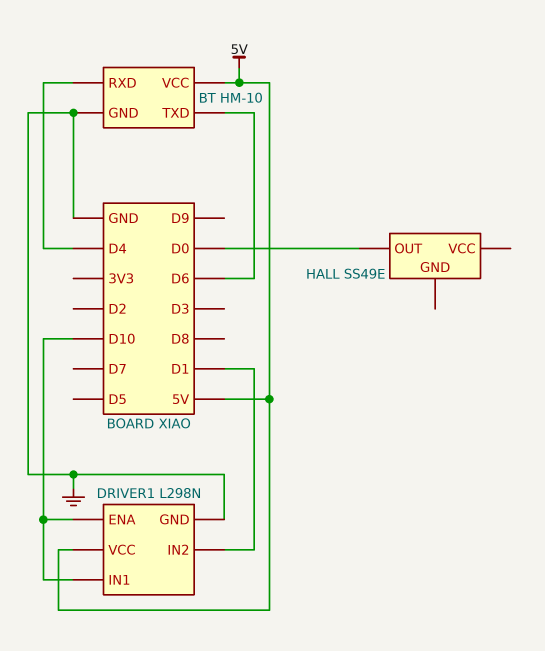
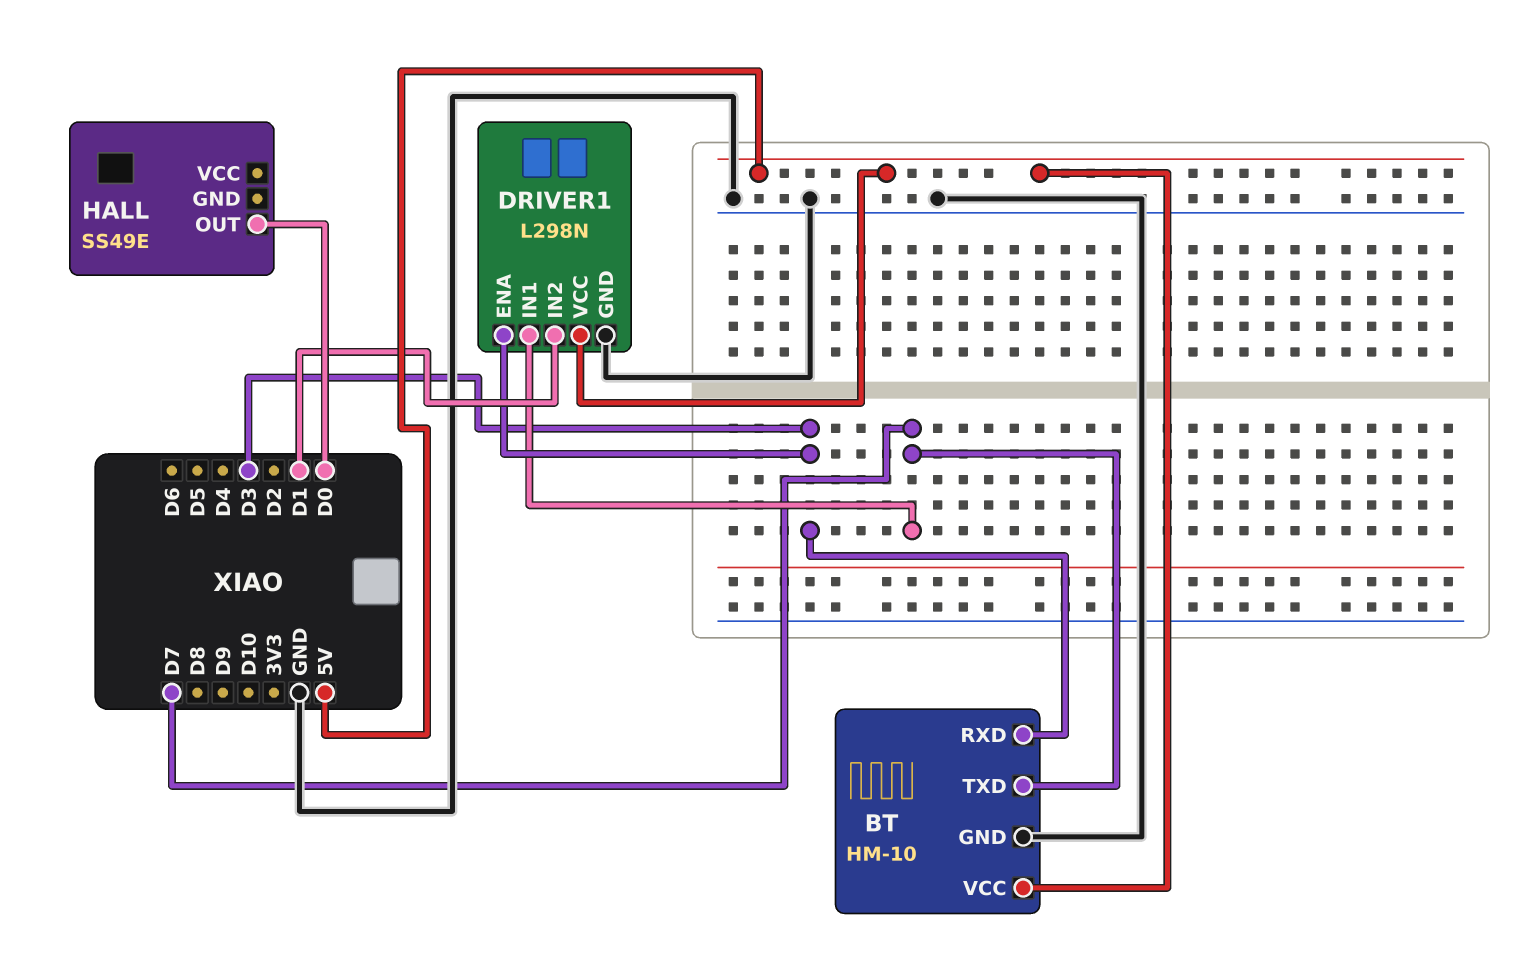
BT pin RXD: D4 -> D3
BT pin TXD: D6 -> D7
DRIVER1 pin ENA: D10 -> D3
DRIVER1 pin IN1: D10 -> D7

